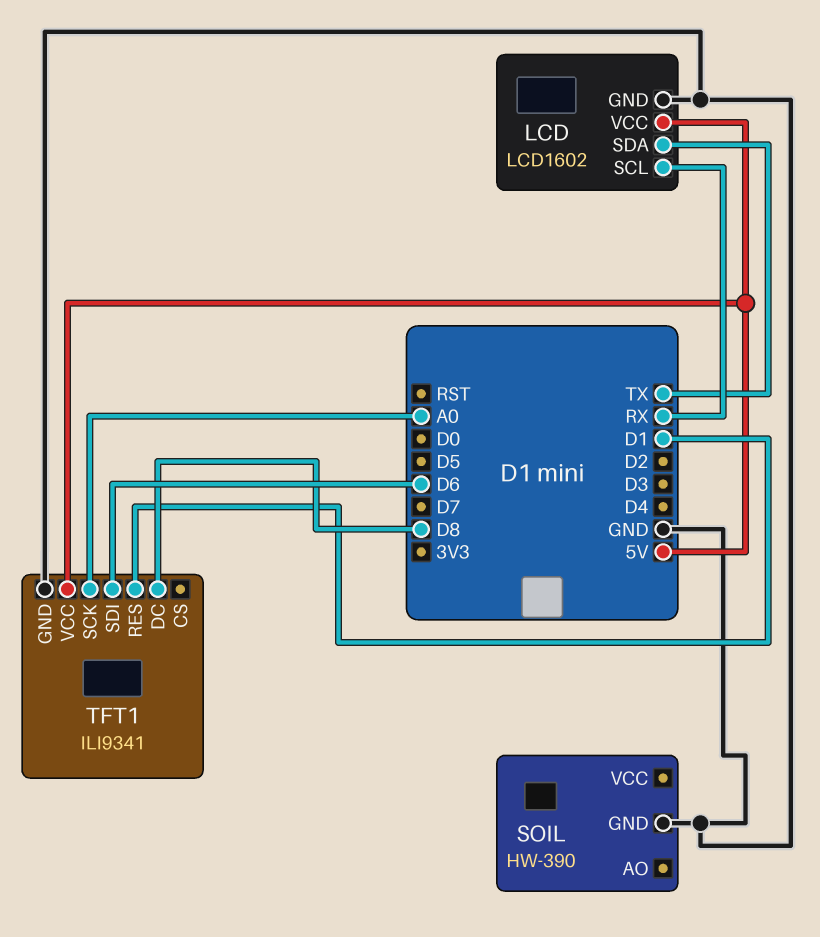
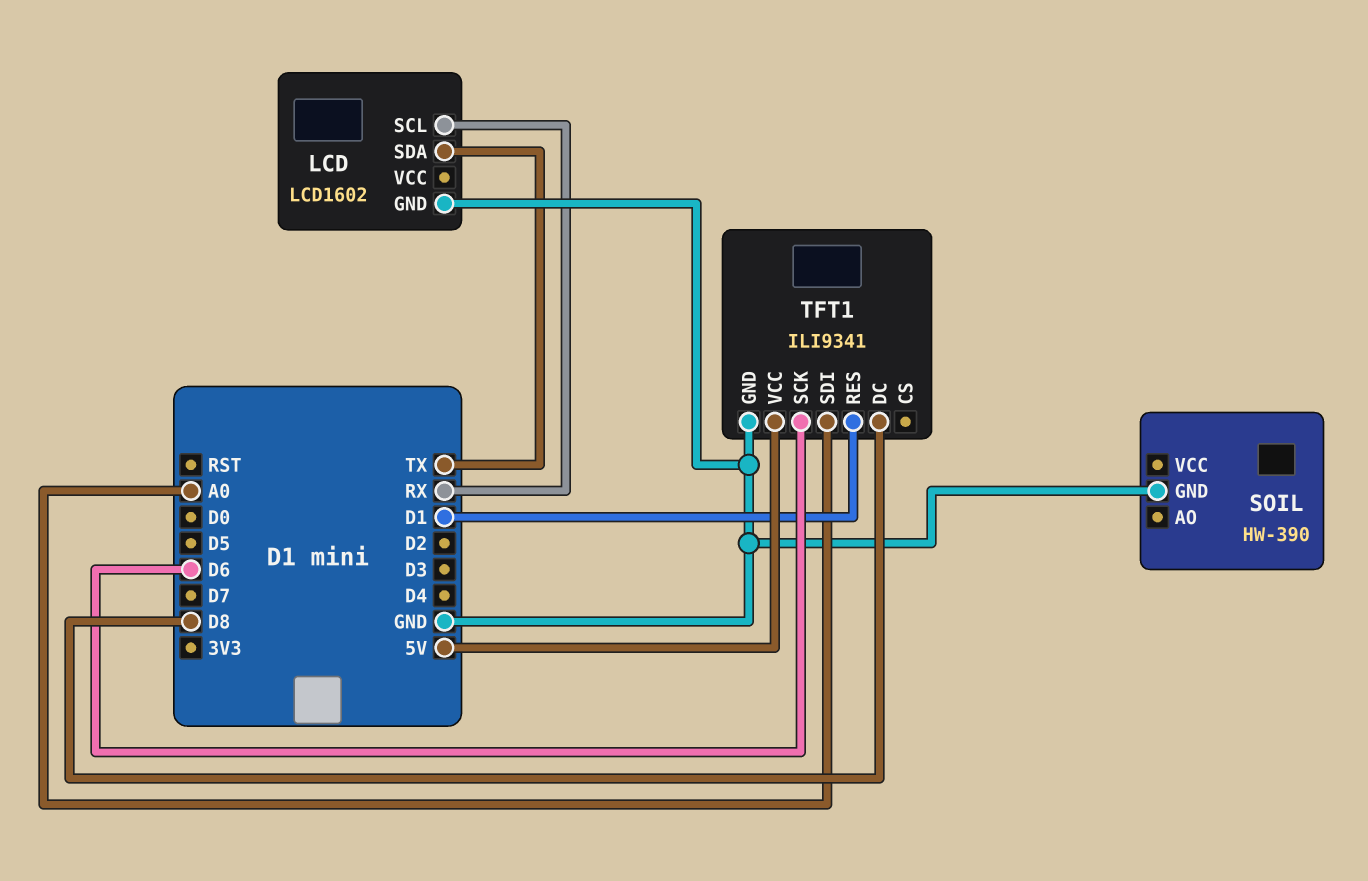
LCD pin VCC: 5V -> none
TFT1 pin SCK: A0 -> D6
TFT1 pin SDI: D6 -> A0

